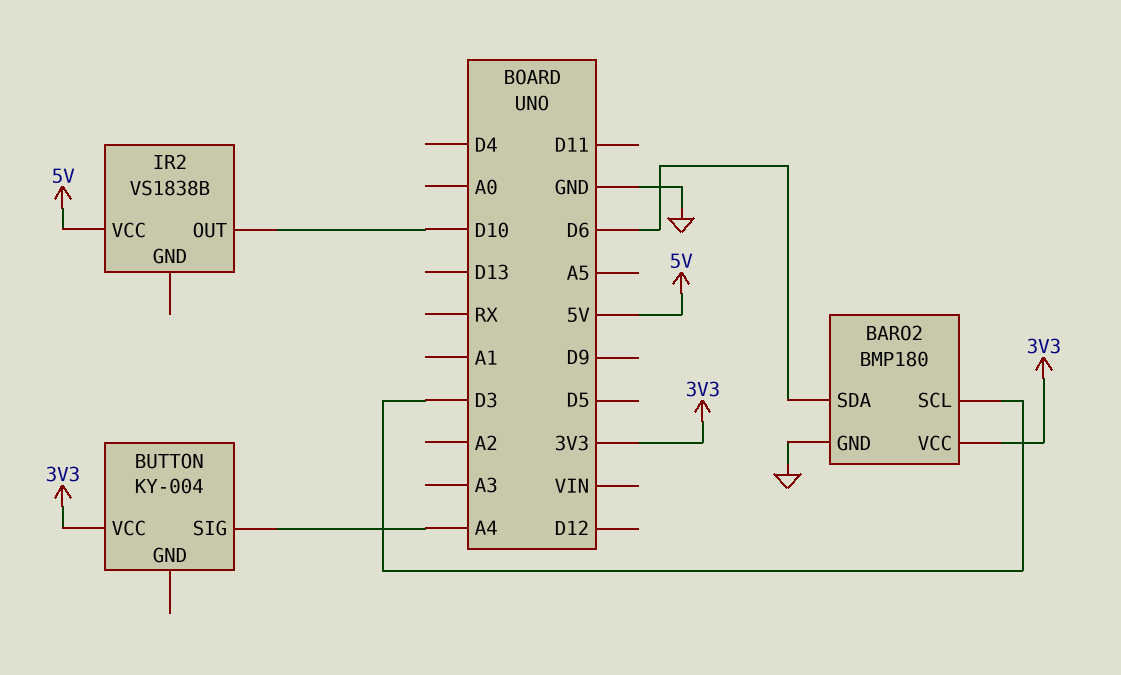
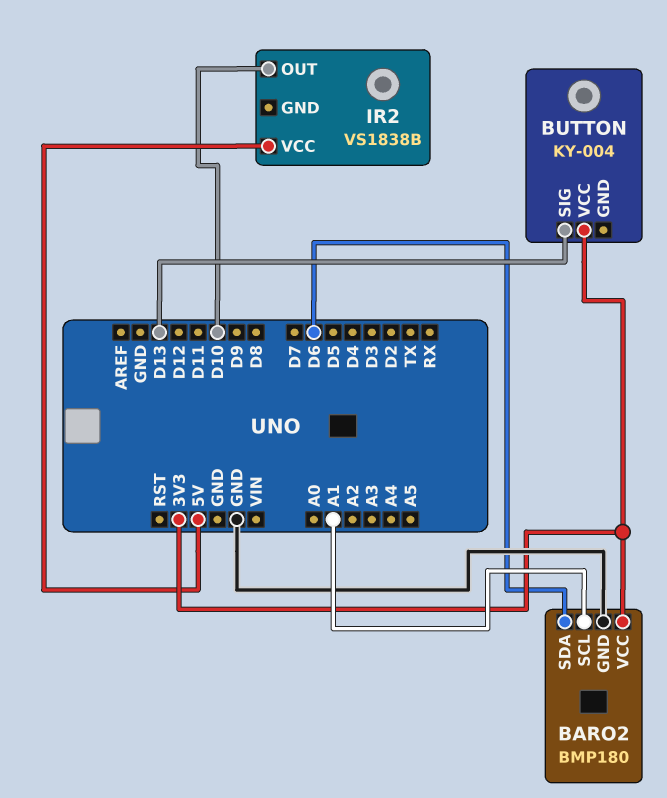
BARO2 pin SCL: D3 -> A1
BUTTON pin SIG: A4 -> D13

